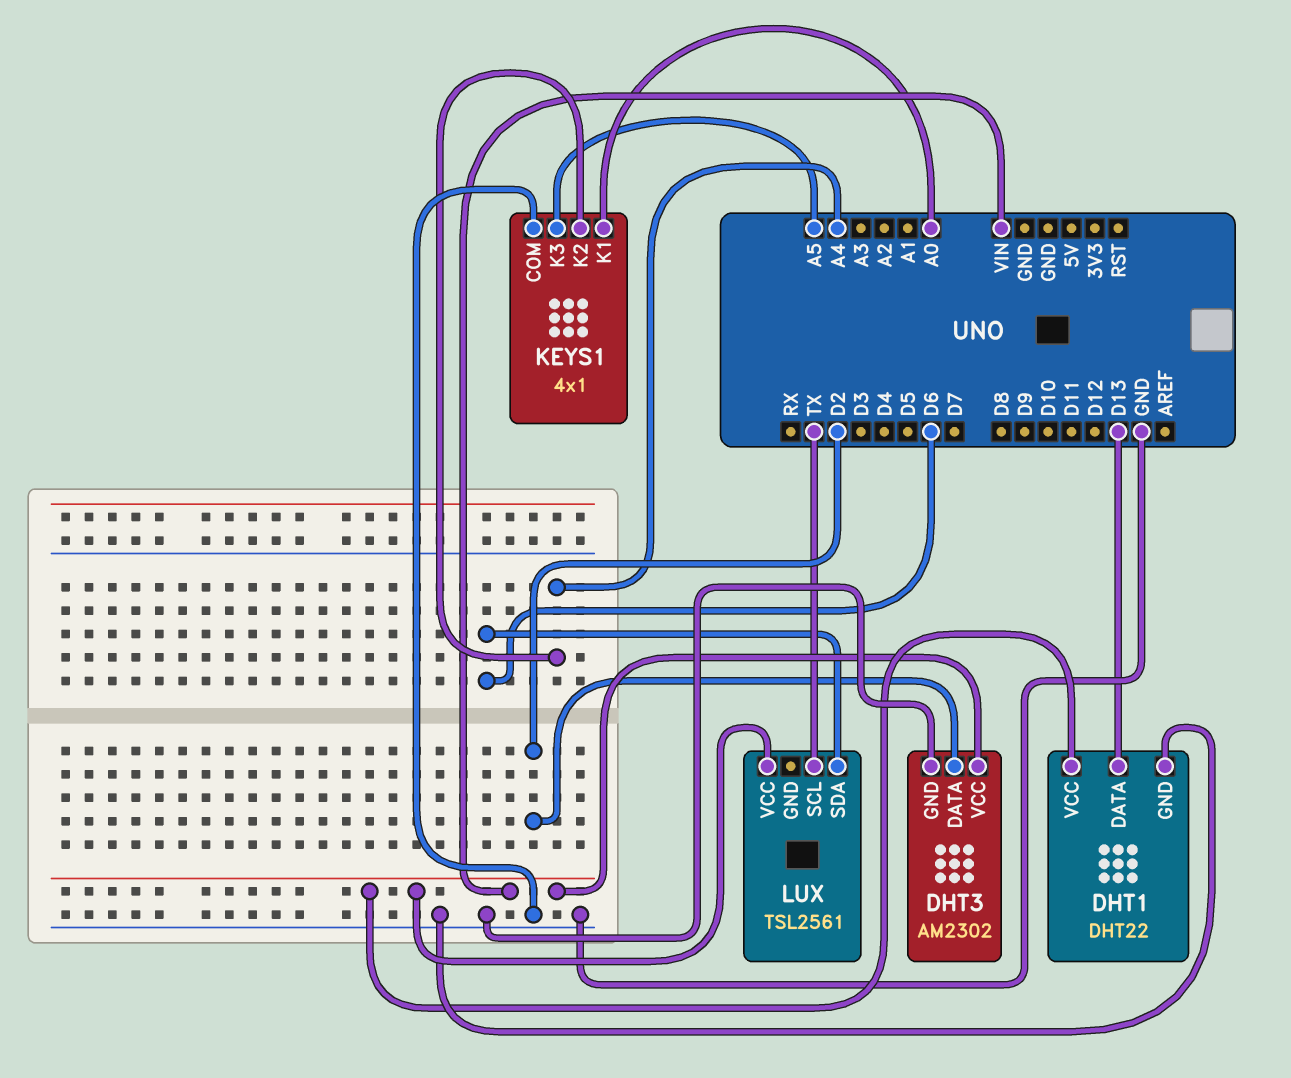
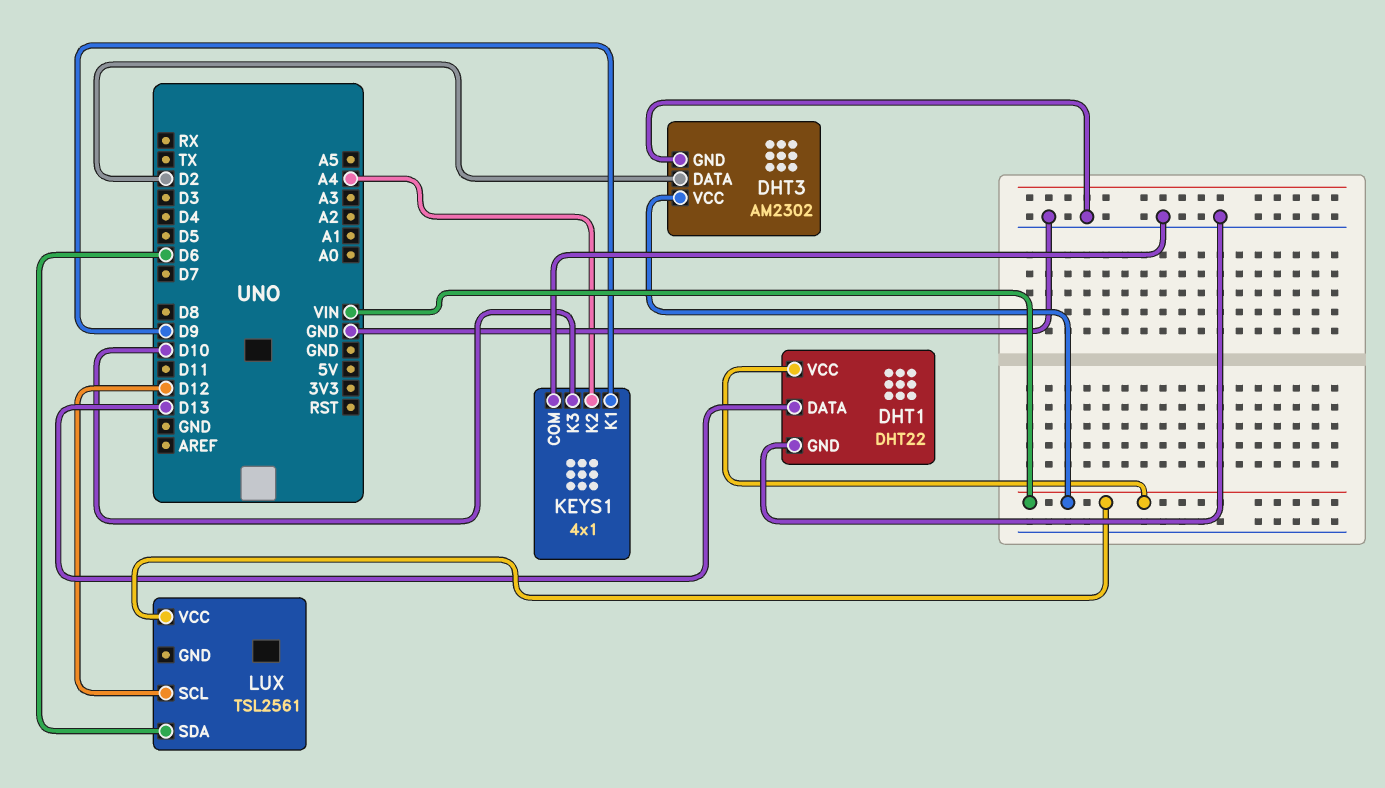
KEYS1 pin K1: A0 -> D9
KEYS1 pin K3: A5 -> D10
LUX pin SCL: TX -> D12

